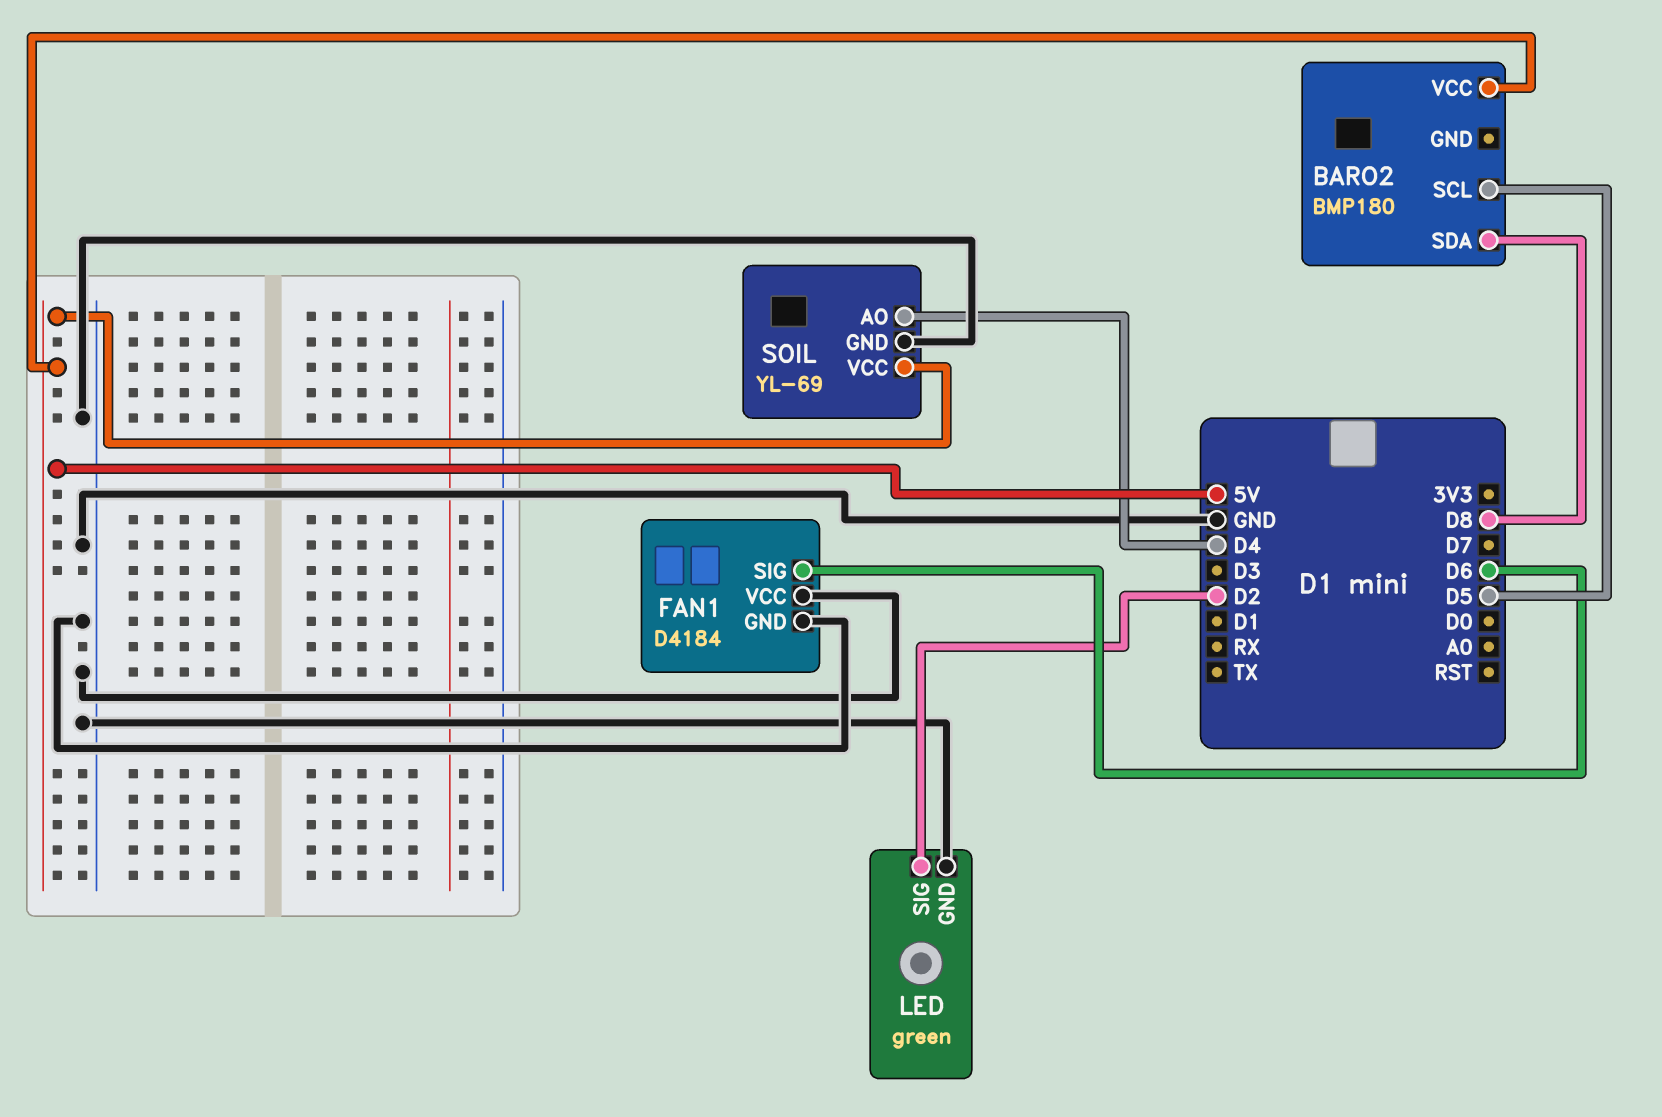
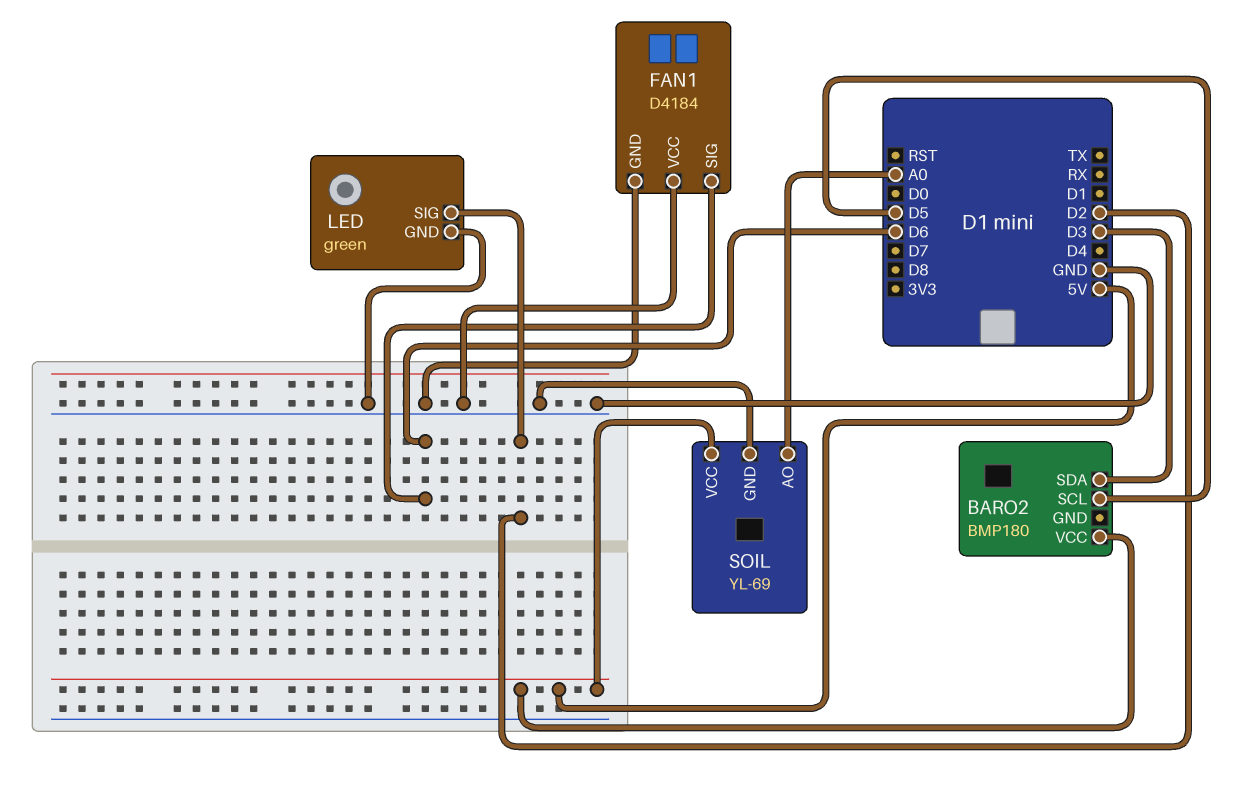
BARO2 pin SDA: D8 -> D3
SOIL pin AO: D4 -> A0

